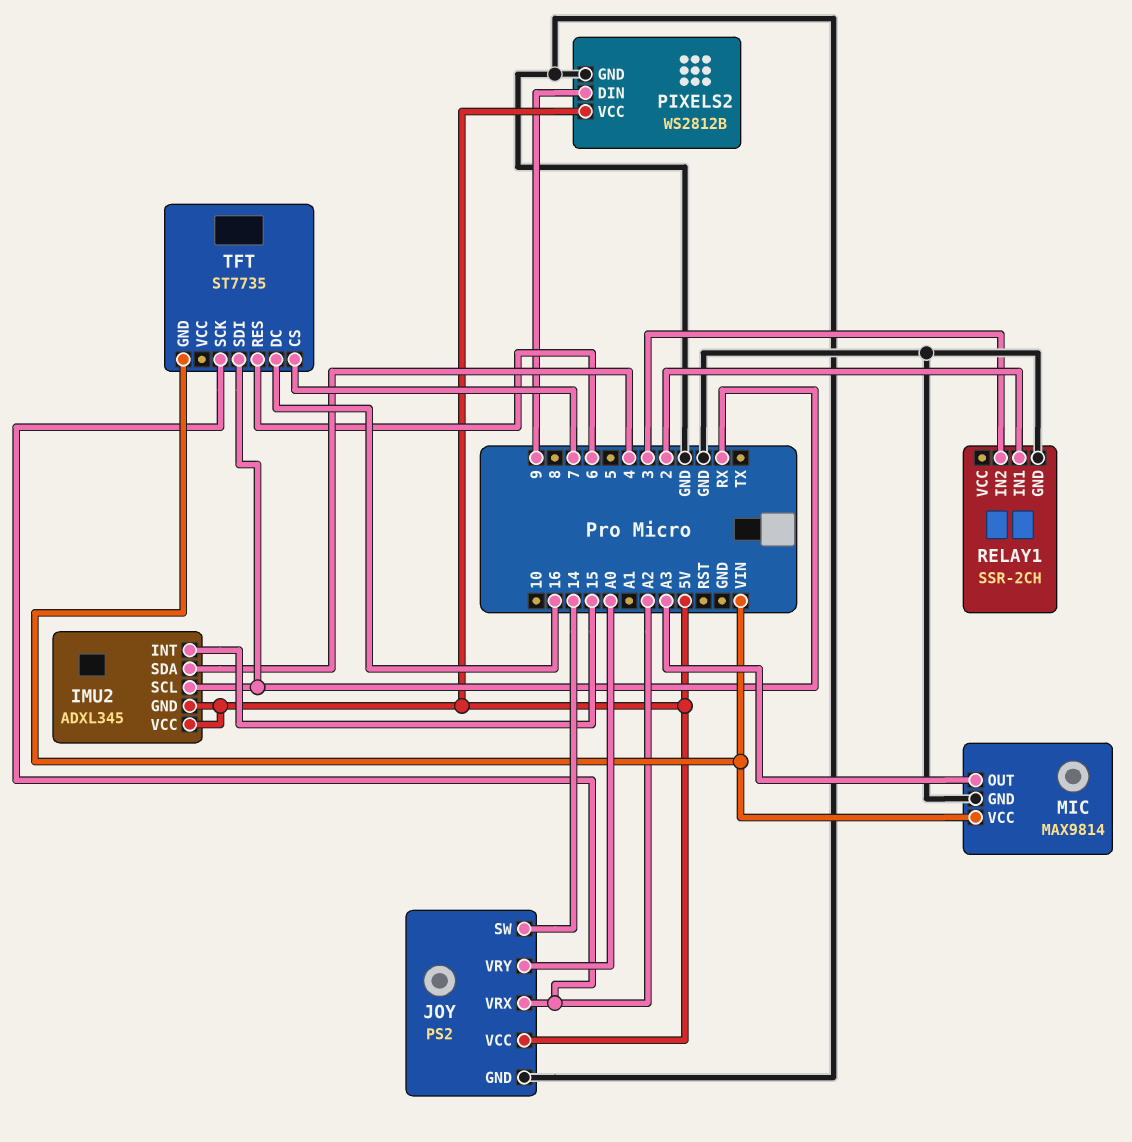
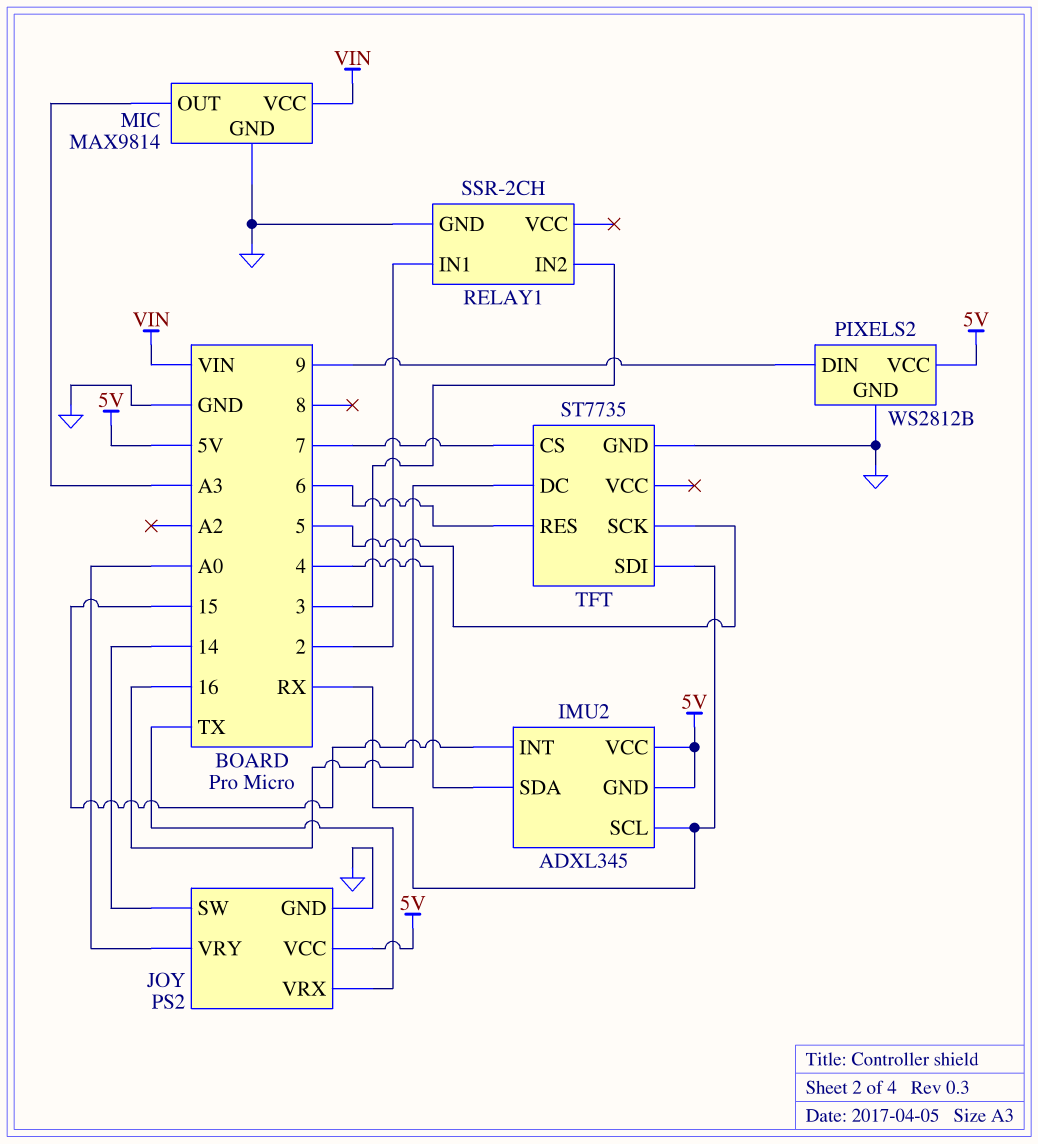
JOY pin VRX: A2 -> TX
TFT pin GND: VIN -> GND
TFT pin SCK: A2 -> 5

